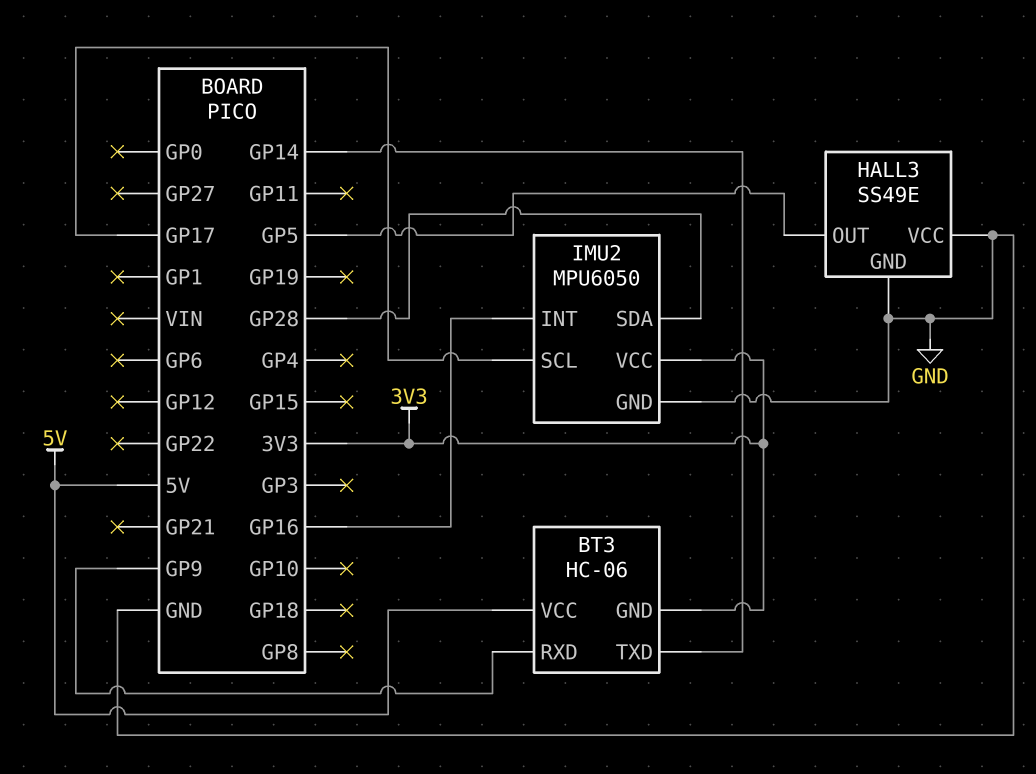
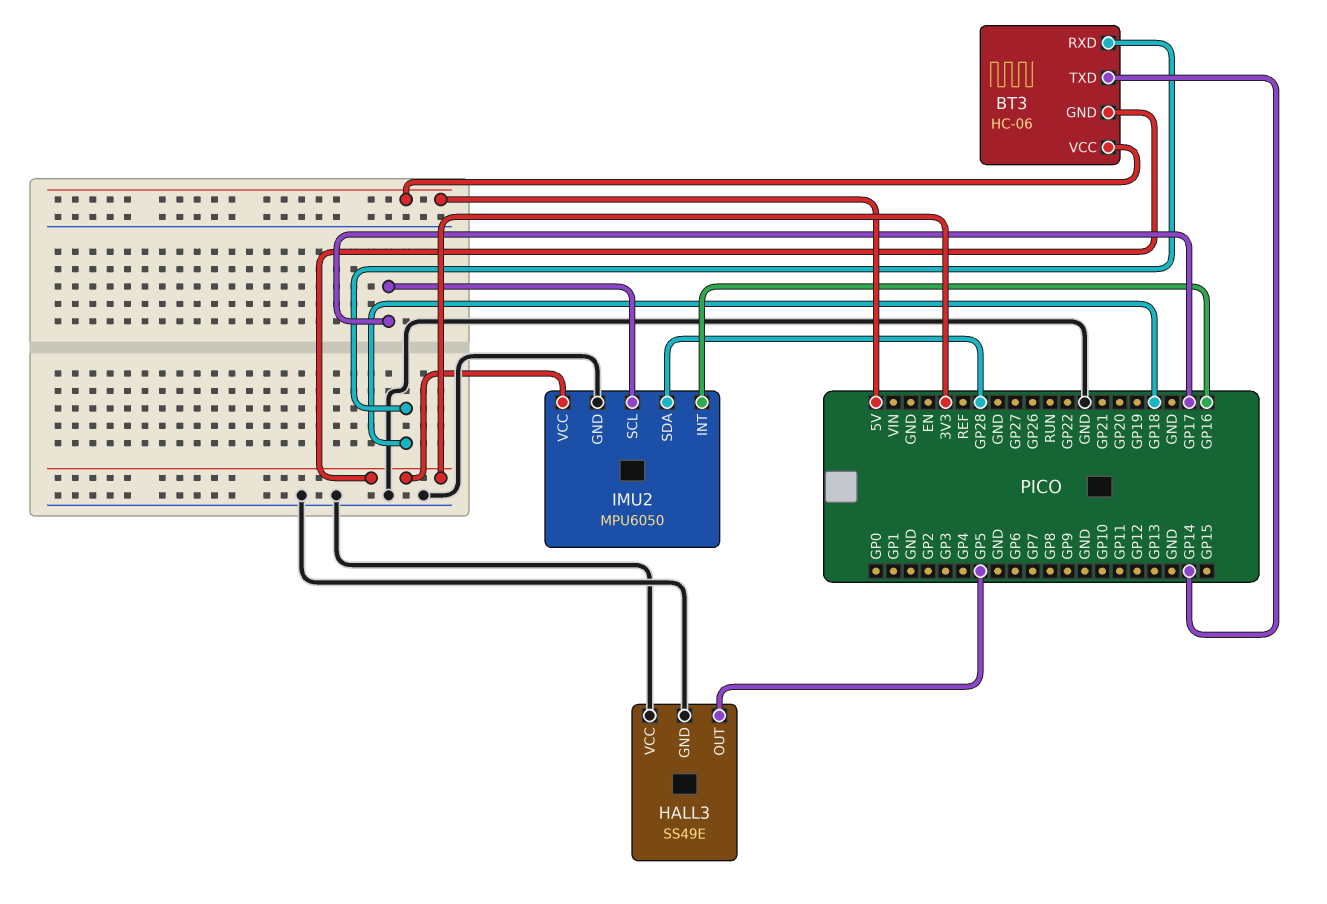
BT3 pin RXD: GP9 -> GP18

